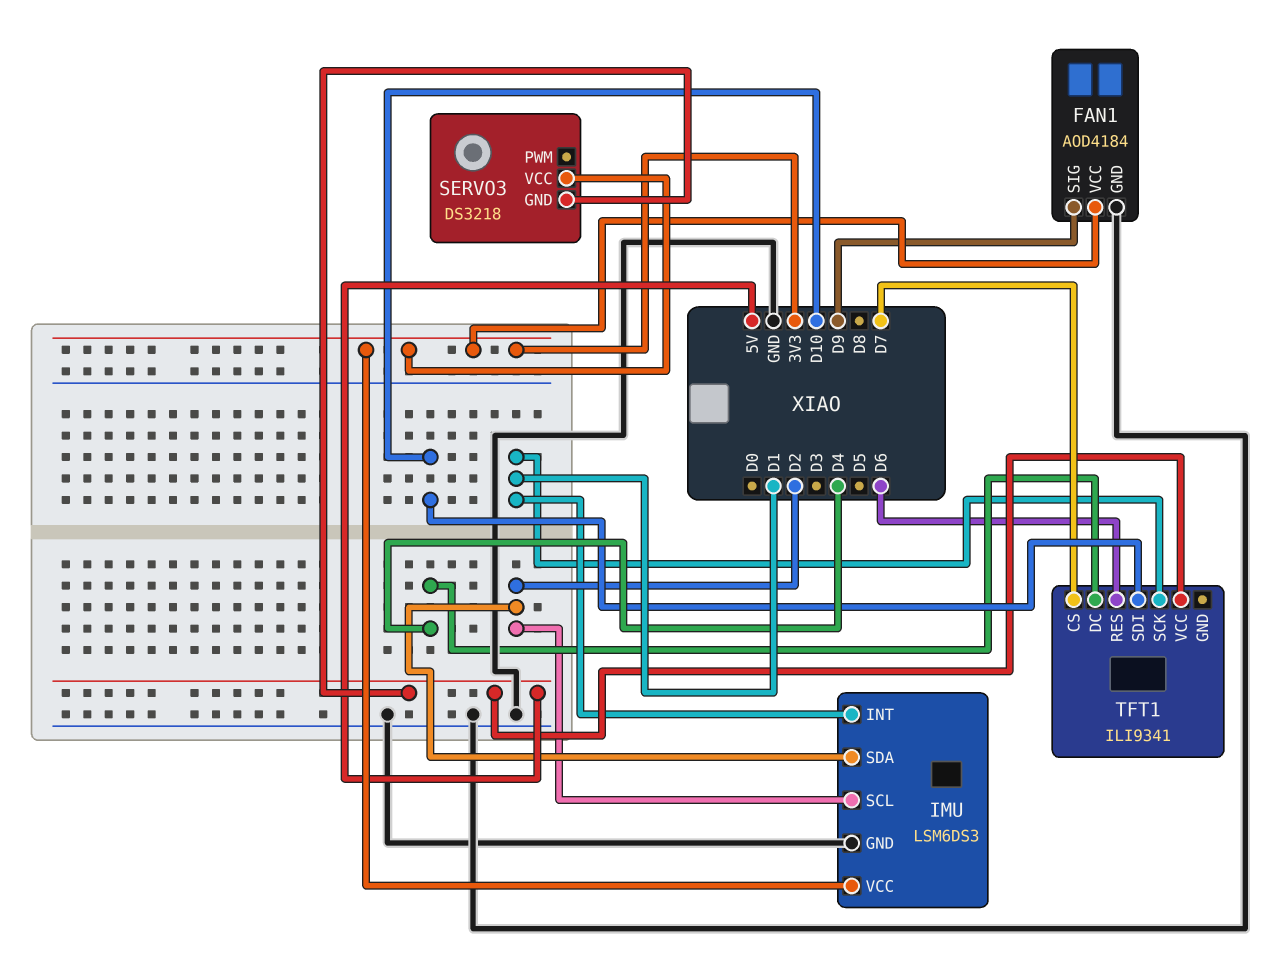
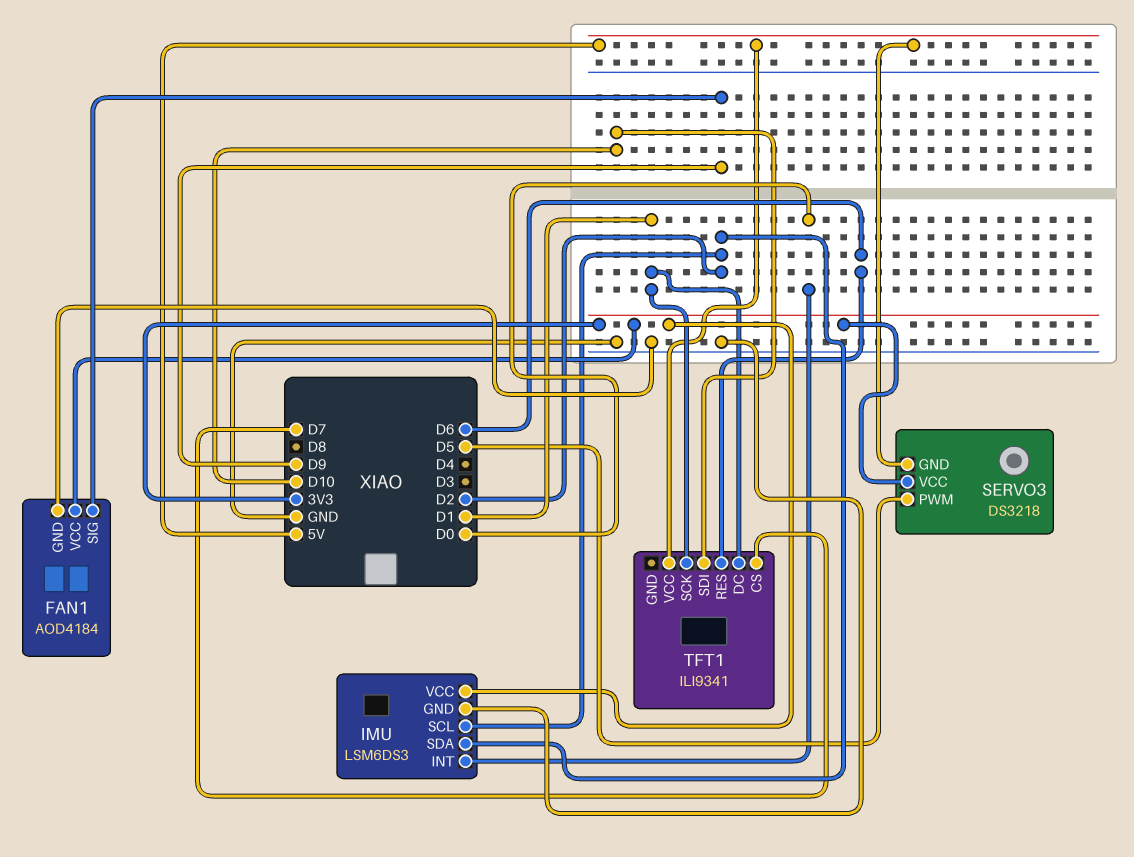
IMU pin INT: D1 -> D0
SERVO3 pin PWM: none -> D5
TFT1 pin DC: D4 -> D1

